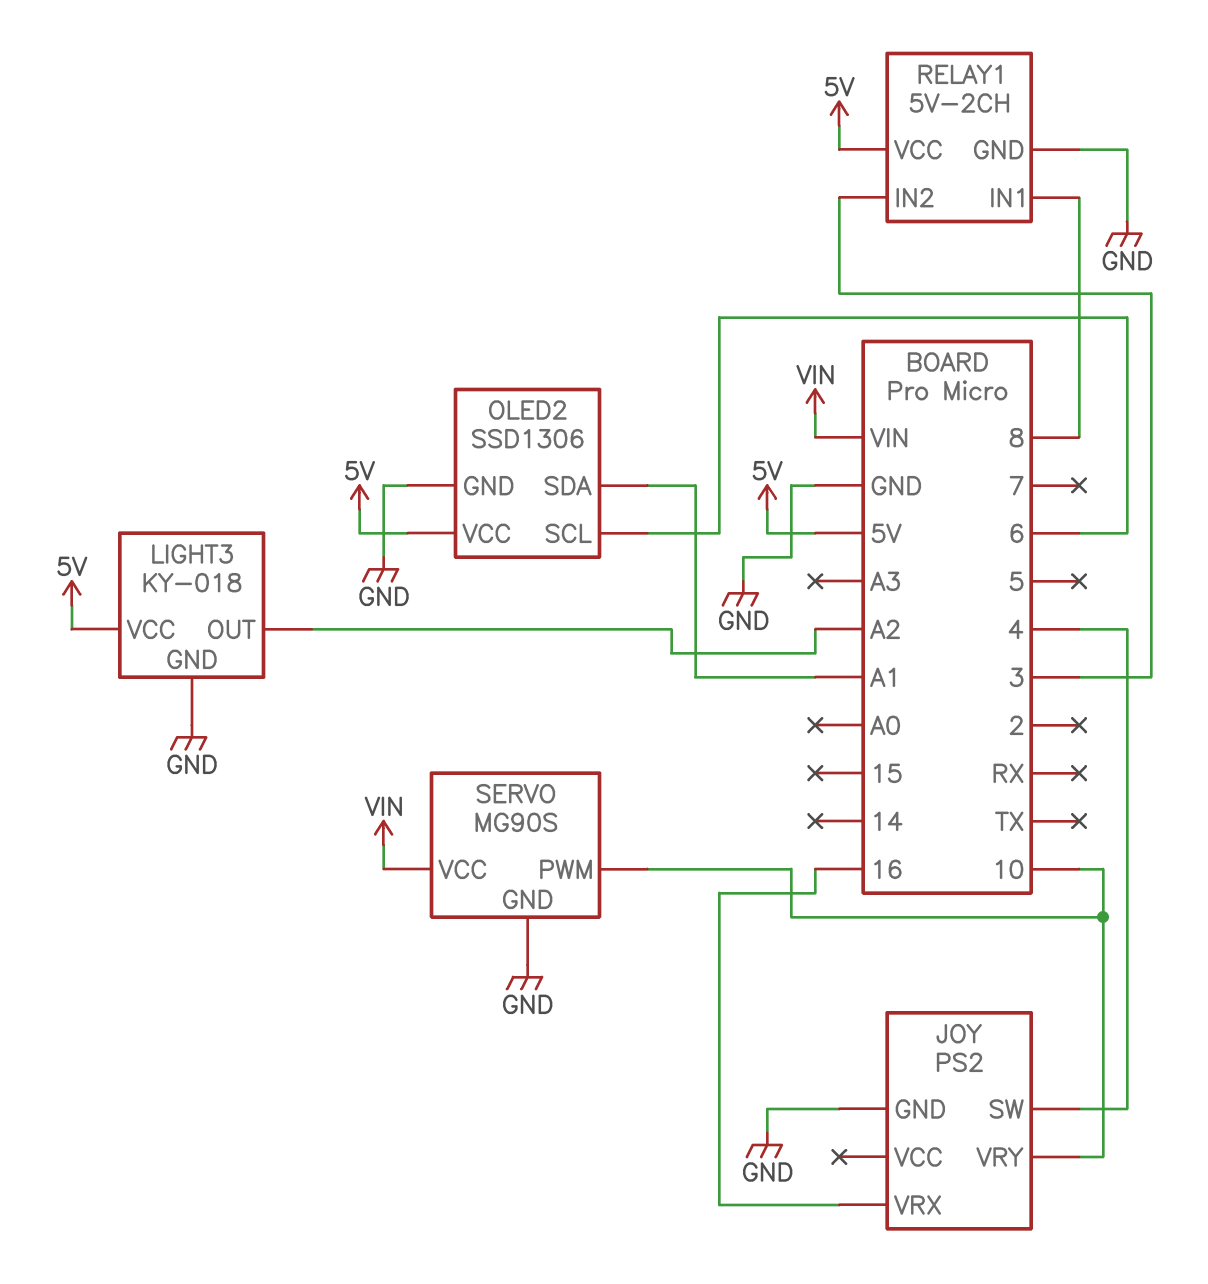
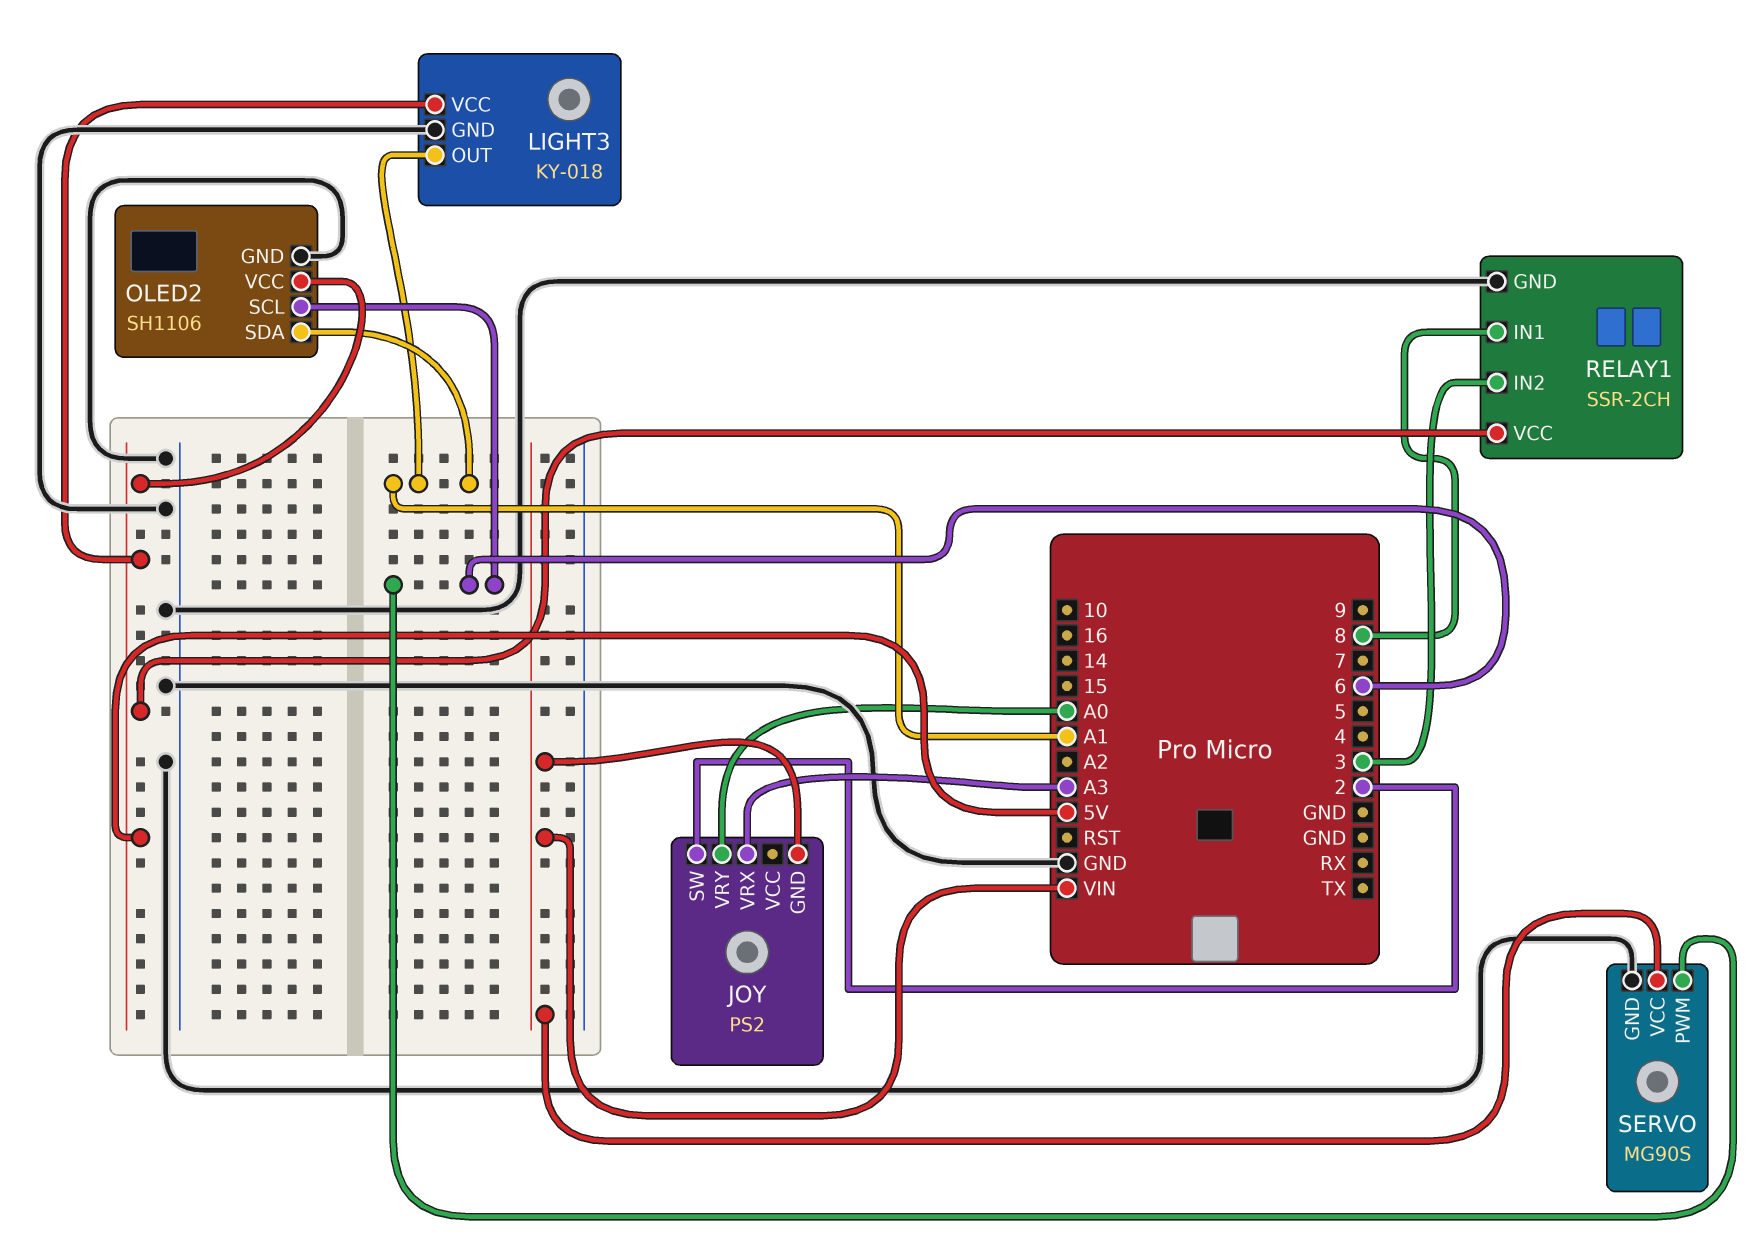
JOY pin GND: GND -> VIN
JOY pin SW: 4 -> 2
JOY pin VRX: 16 -> A3
JOY pin VRY: 10 -> A0
LIGHT3 pin OUT: A2 -> A1
OLED2: SSD1306 -> SH1106
RELAY1: 5V-2CH -> SSR-2CH
SERVO pin PWM: 10 -> 6

